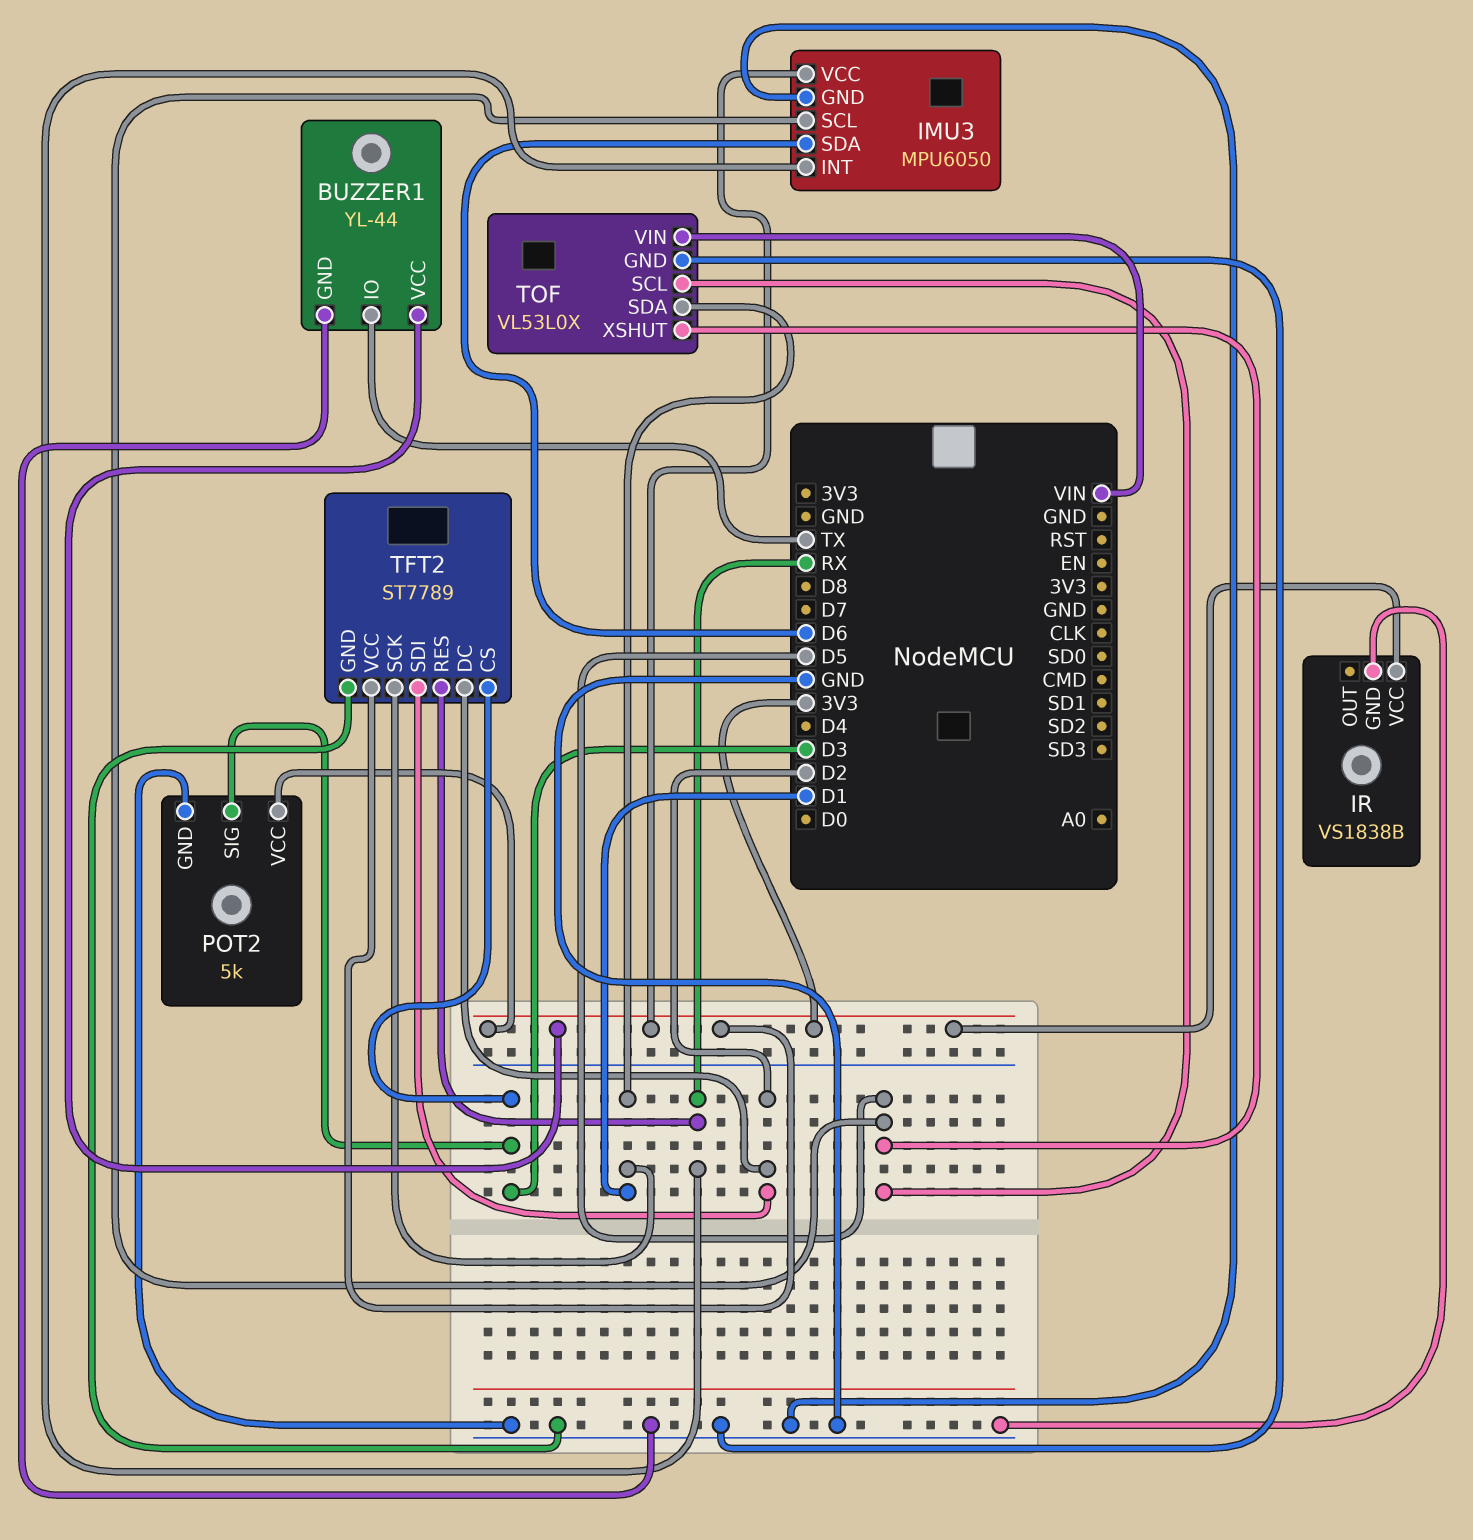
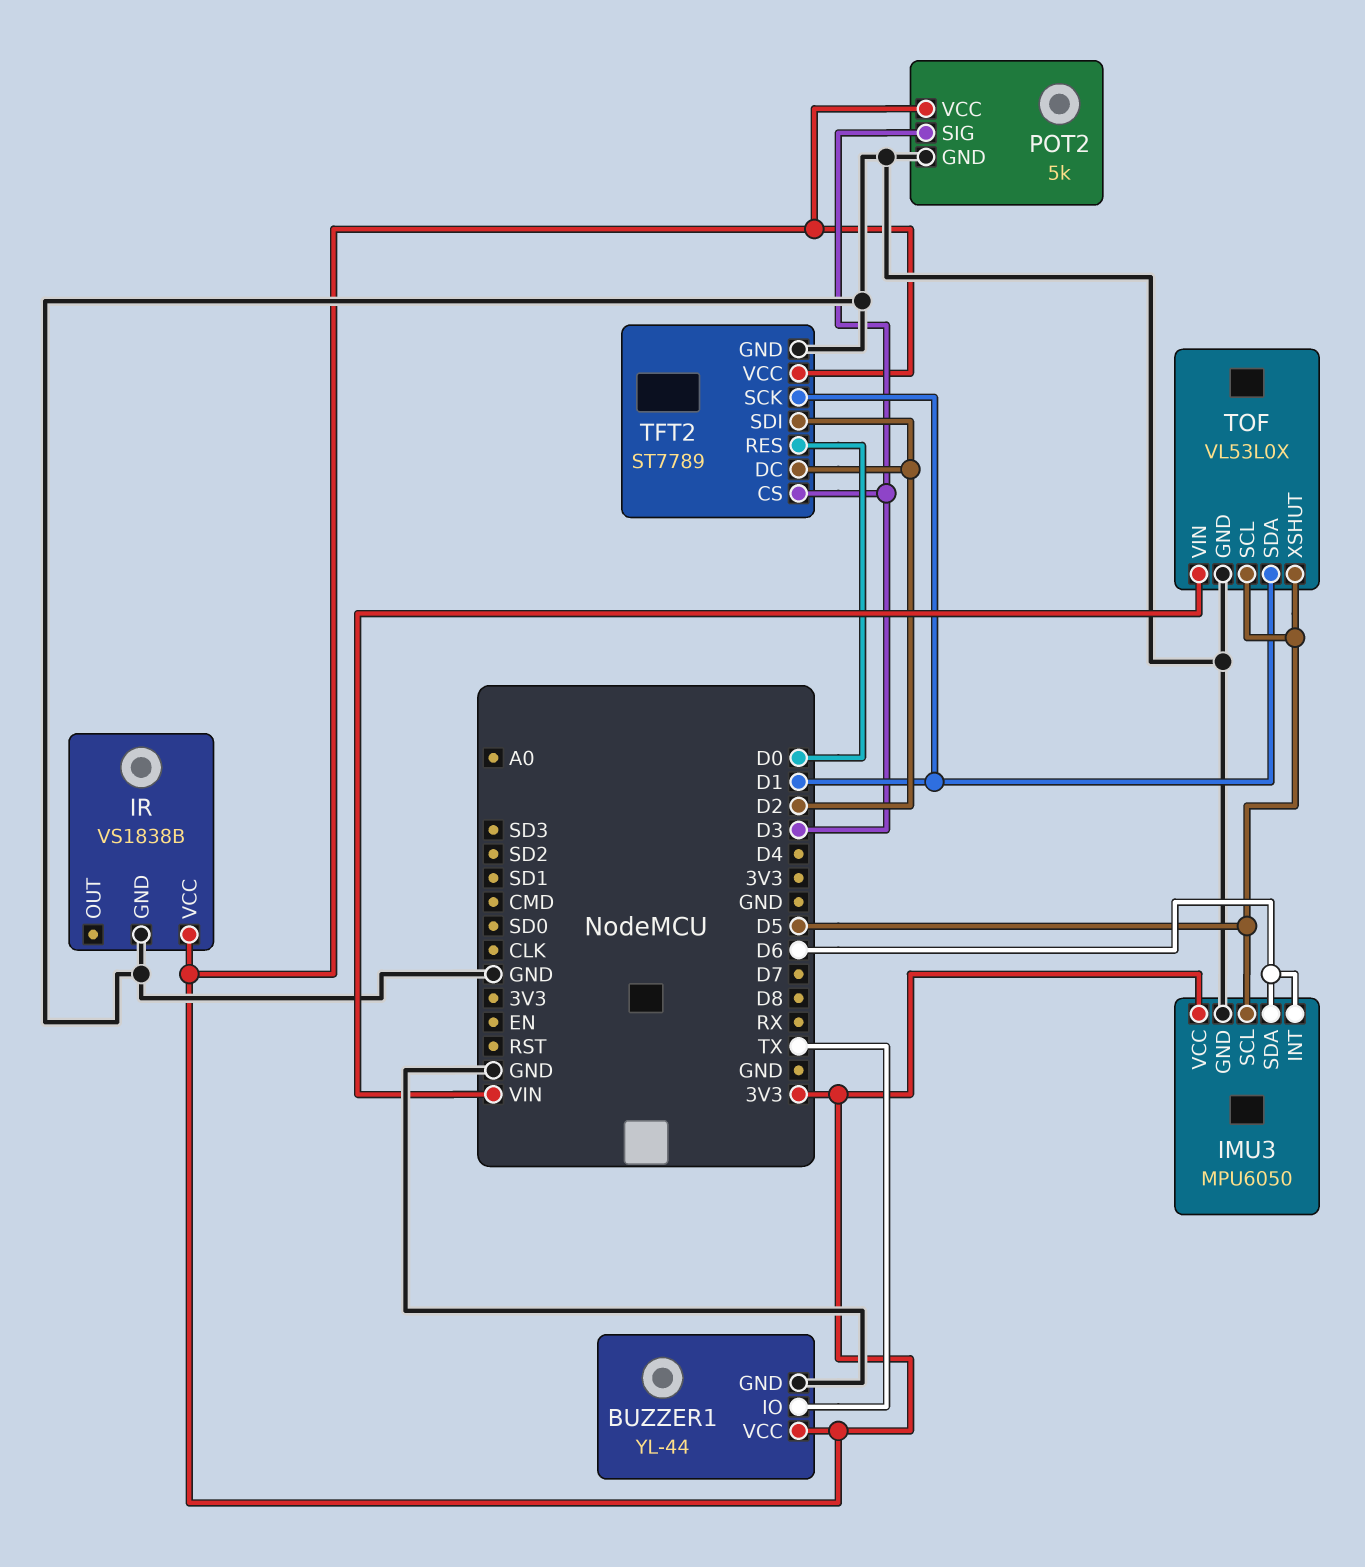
IMU3 pin INT: RX -> D6
TFT2 pin RES: RX -> D0

